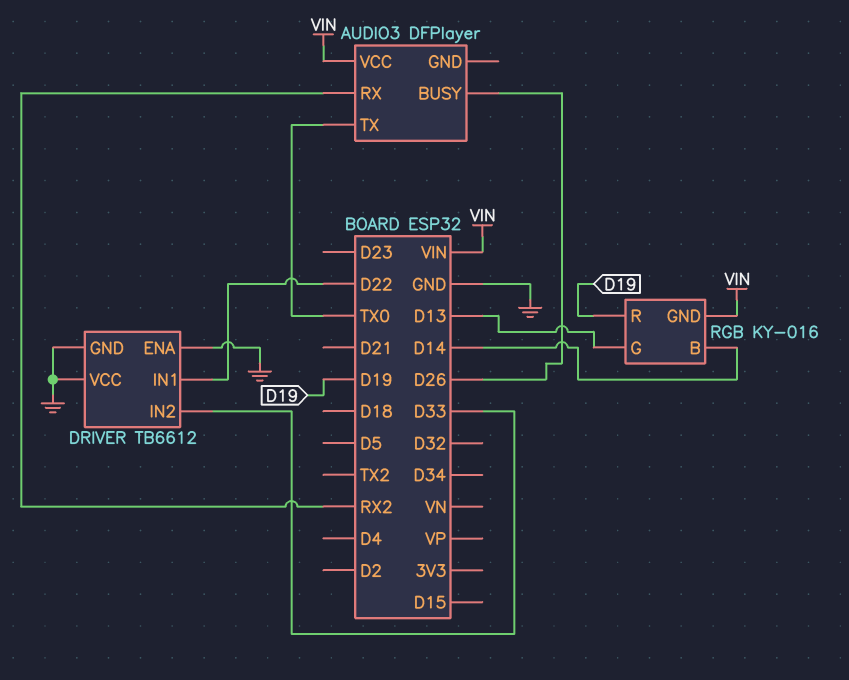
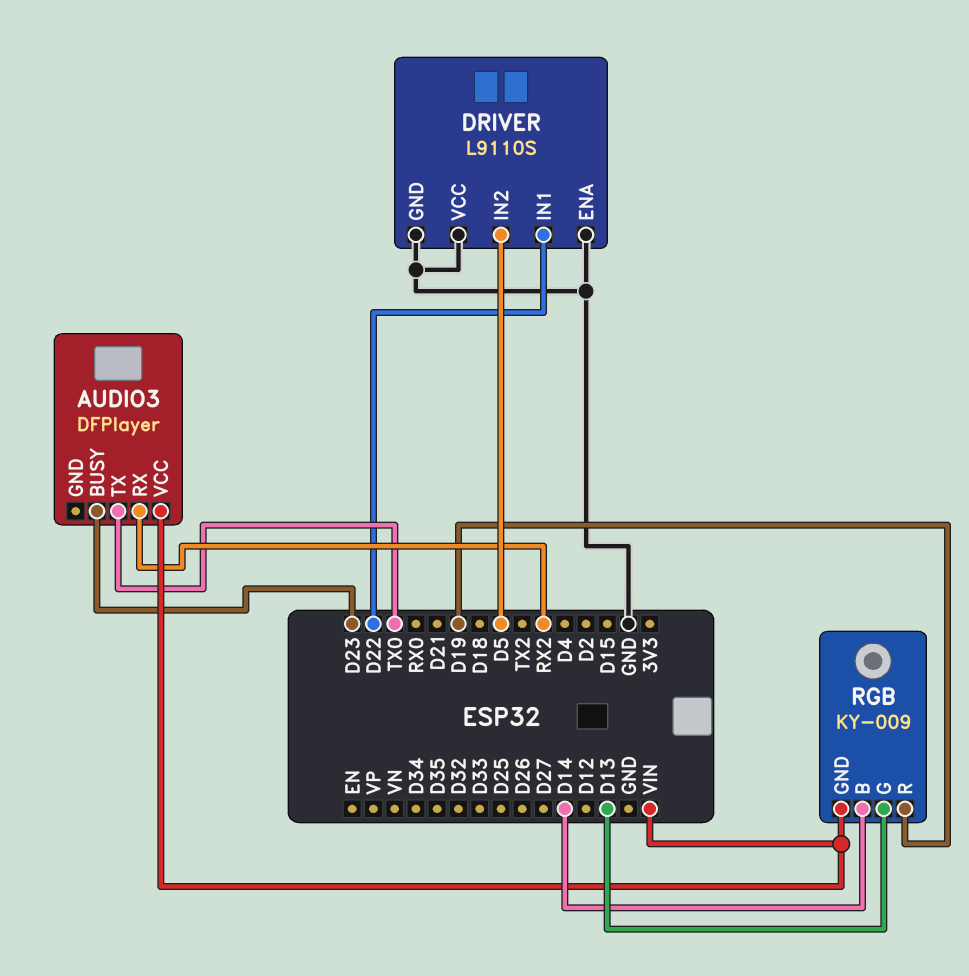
AUDIO3 pin BUSY: D26 -> D23
DRIVER: TB6612 -> L9110S
DRIVER pin IN2: D33 -> D5
RGB: KY-016 -> KY-009

